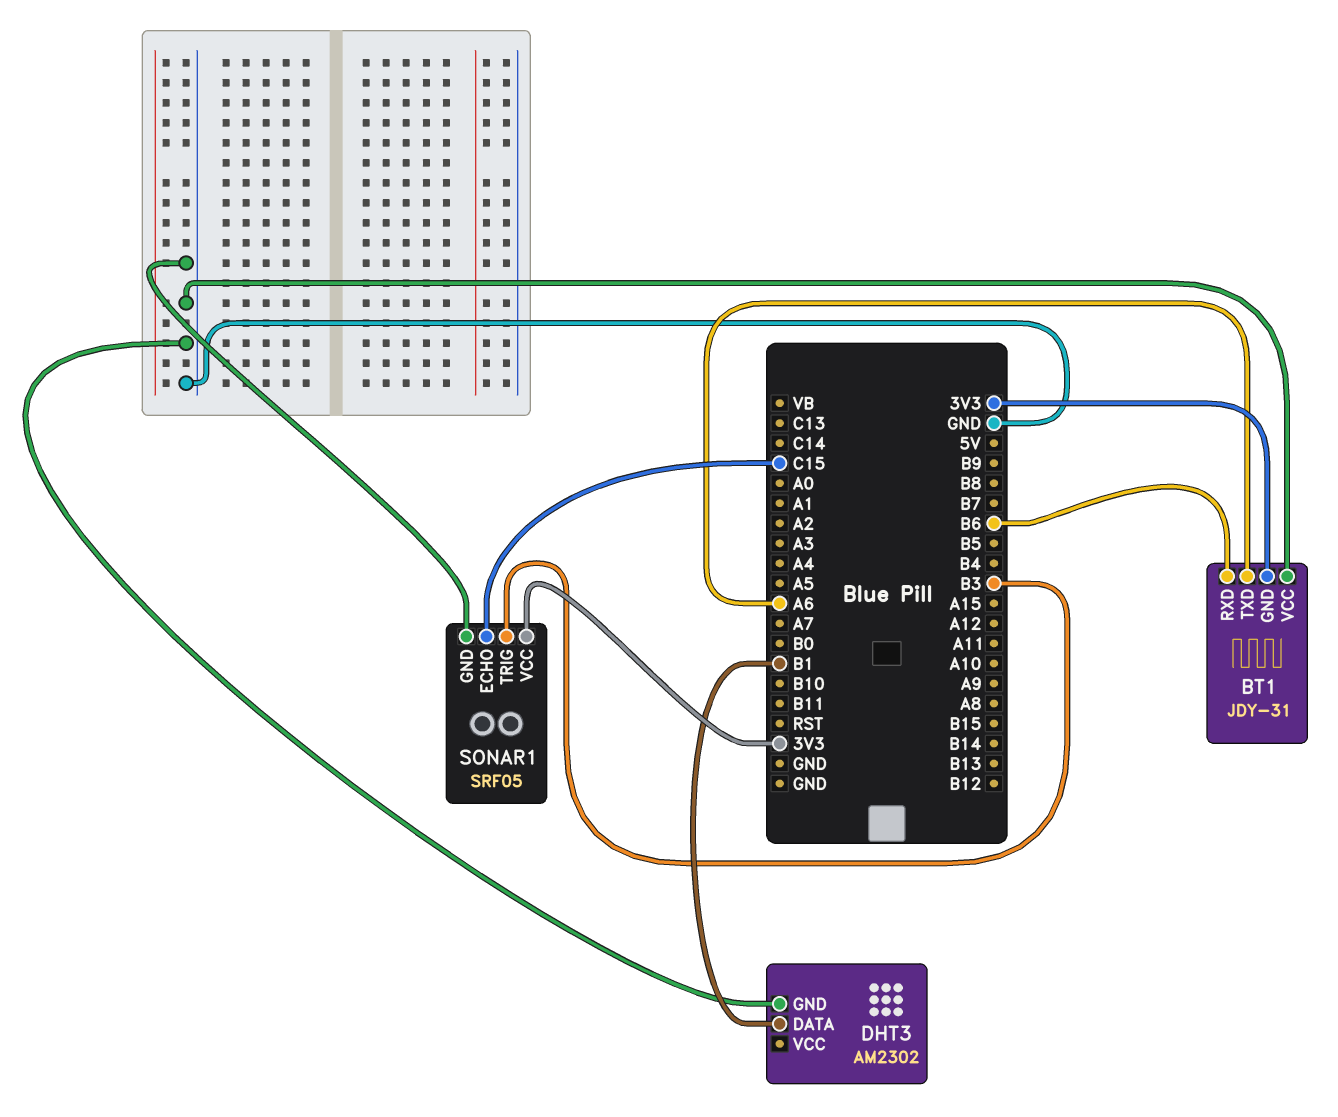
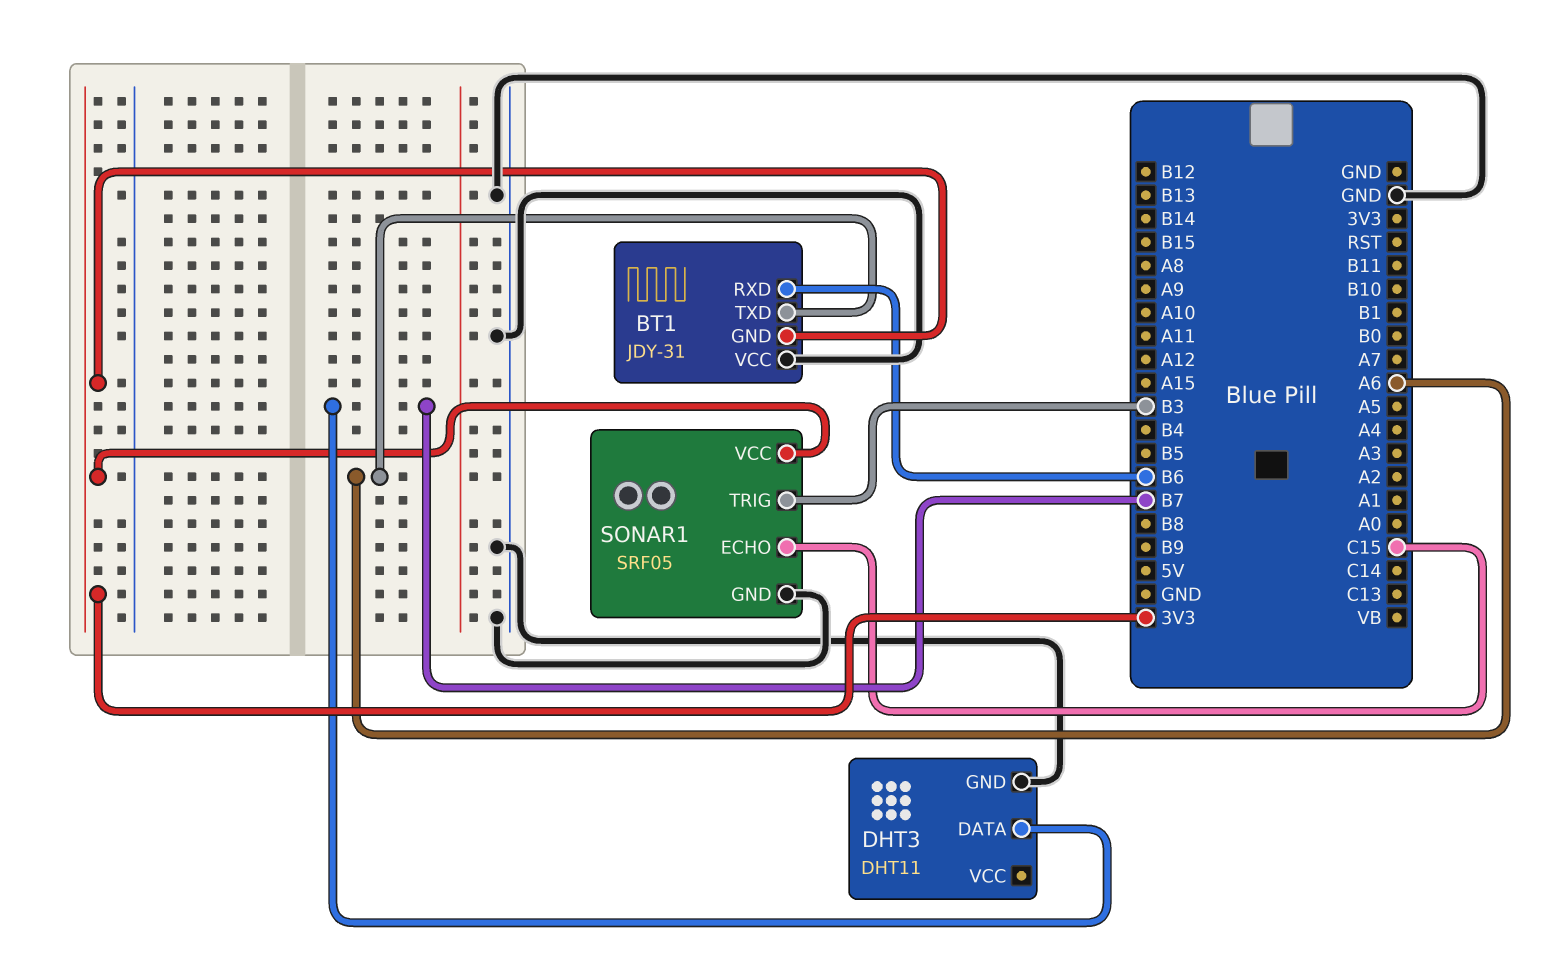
DHT3: AM2302 -> DHT11
DHT3 pin DATA: B1 -> B7

